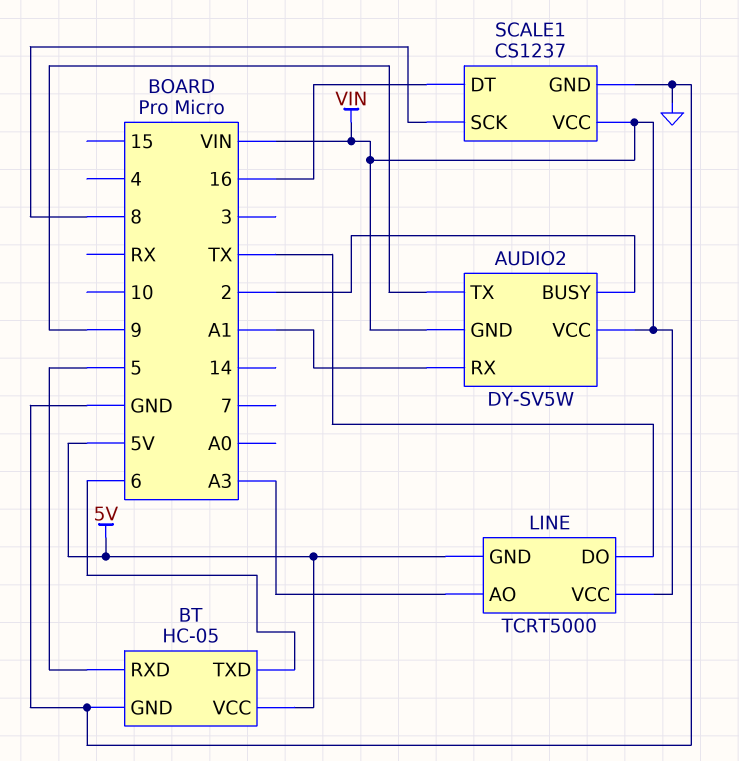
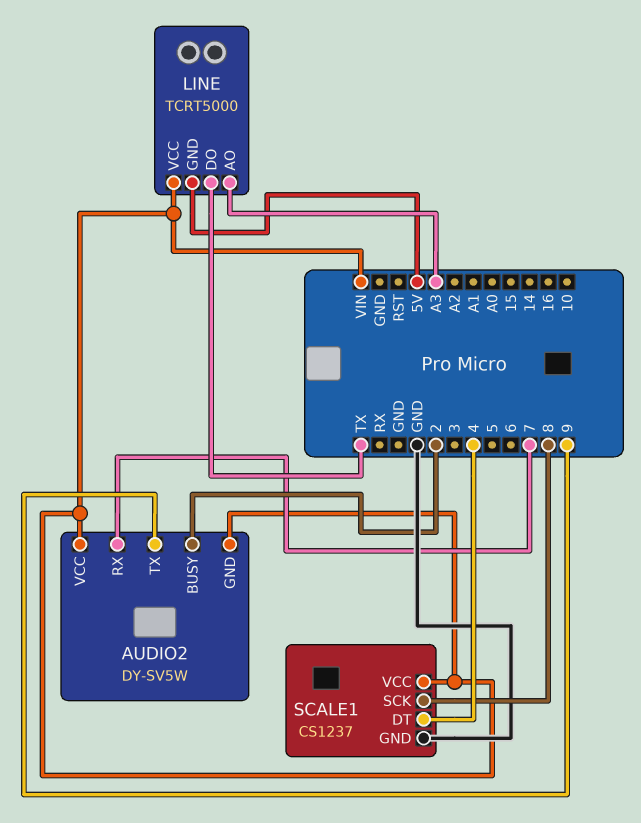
AUDIO2 pin RX: A1 -> 7
BT: HC-05 -> none
BT pin GND: GND -> none
BT pin RXD: 5 -> none
BT pin TXD: 6 -> none
BT pin VCC: 5V -> none
SCALE1 pin DT: 16 -> 4

